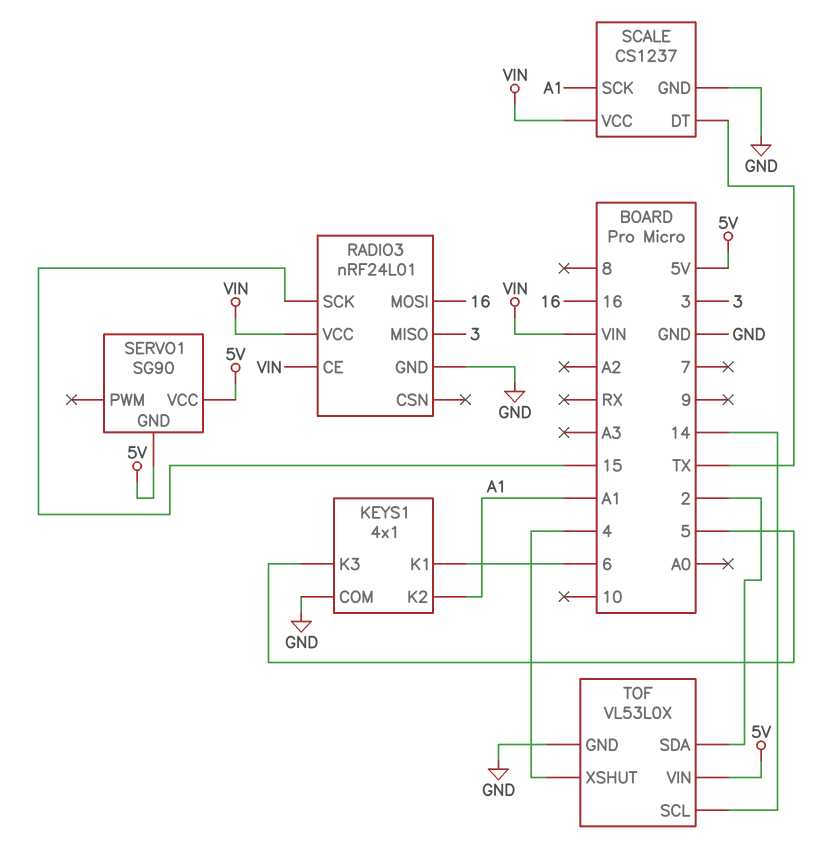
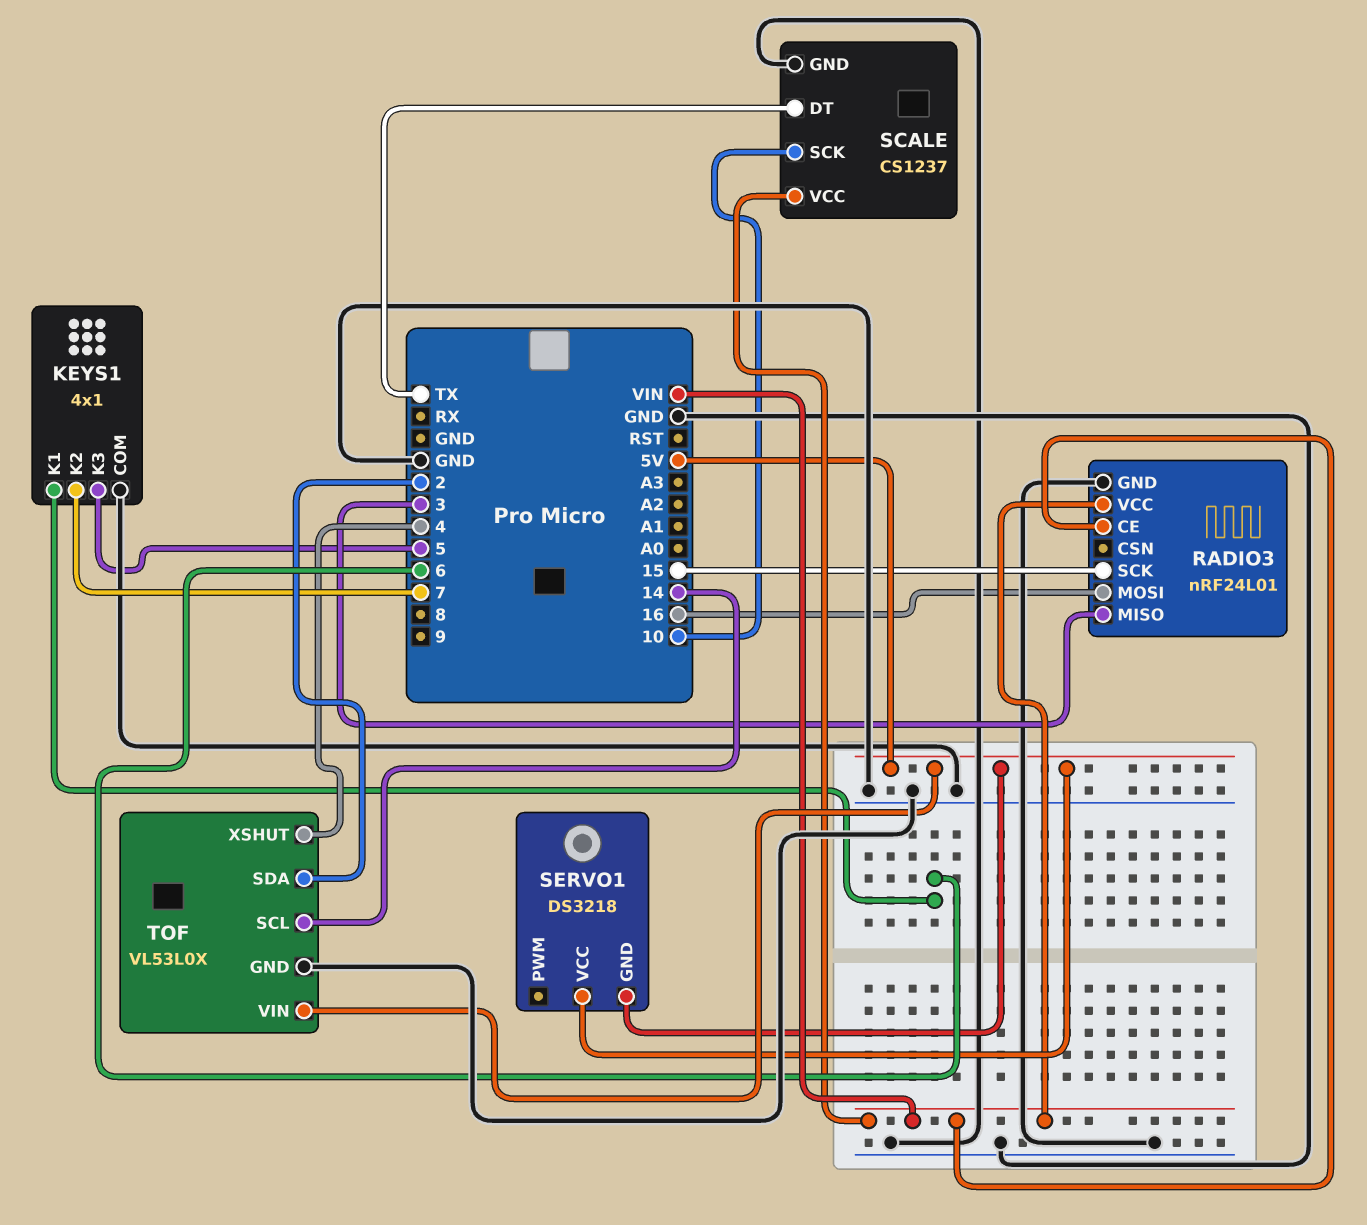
KEYS1 pin K2: A1 -> 7
SCALE pin SCK: A1 -> 10
SERVO1: SG90 -> DS3218

